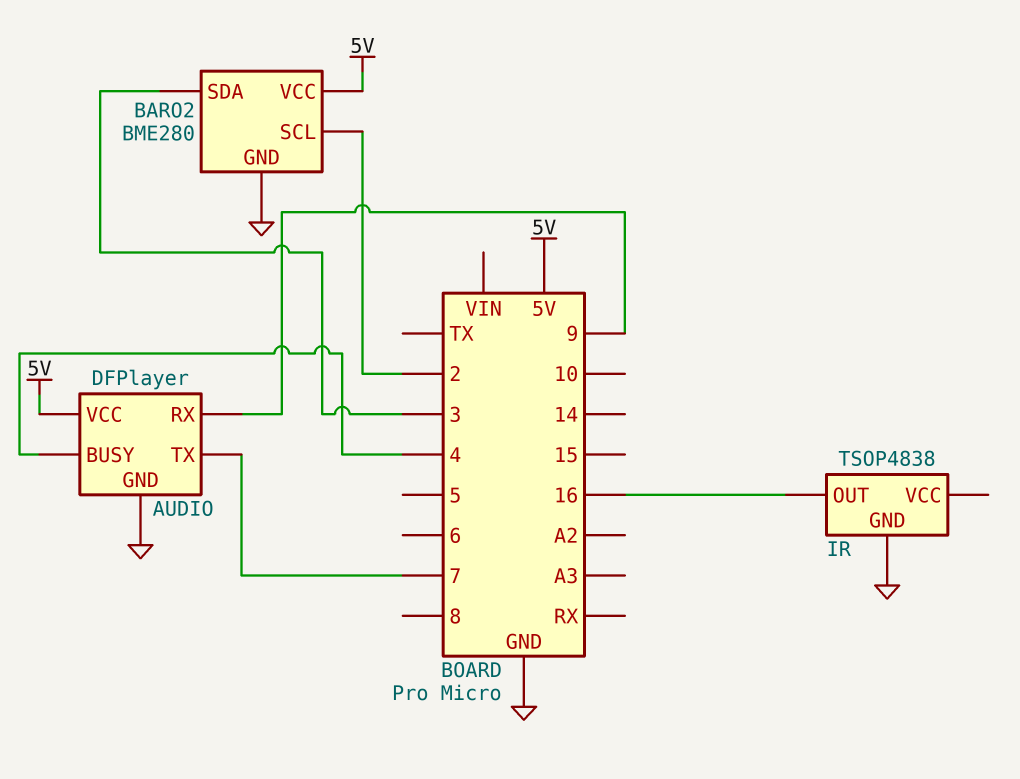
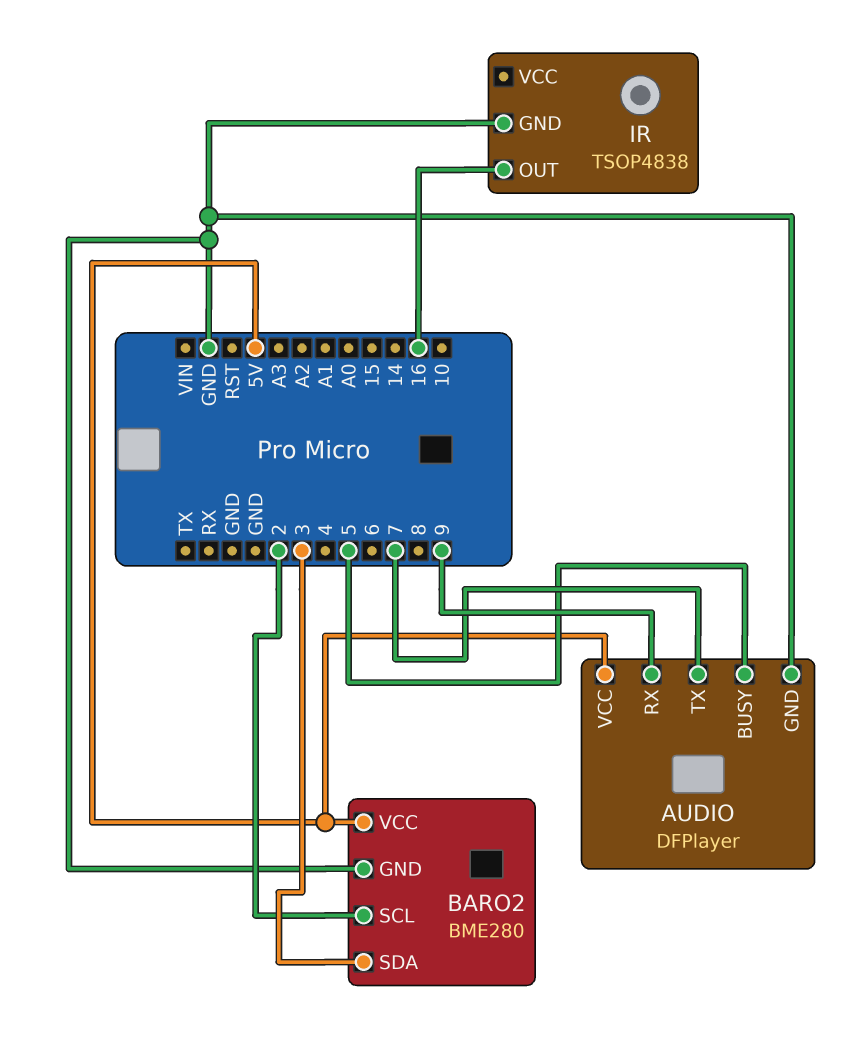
AUDIO pin BUSY: 4 -> 5

